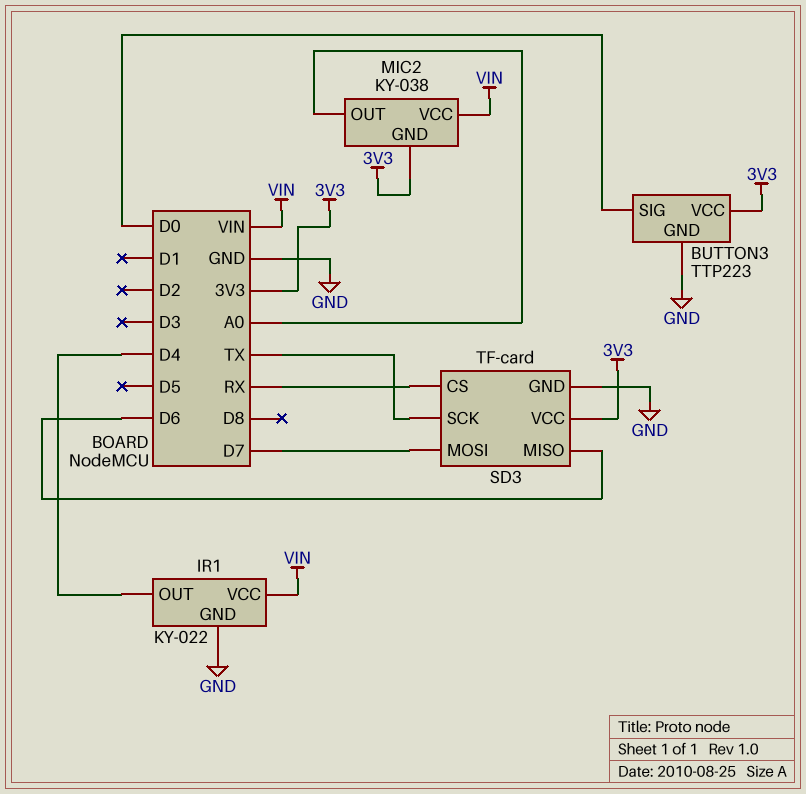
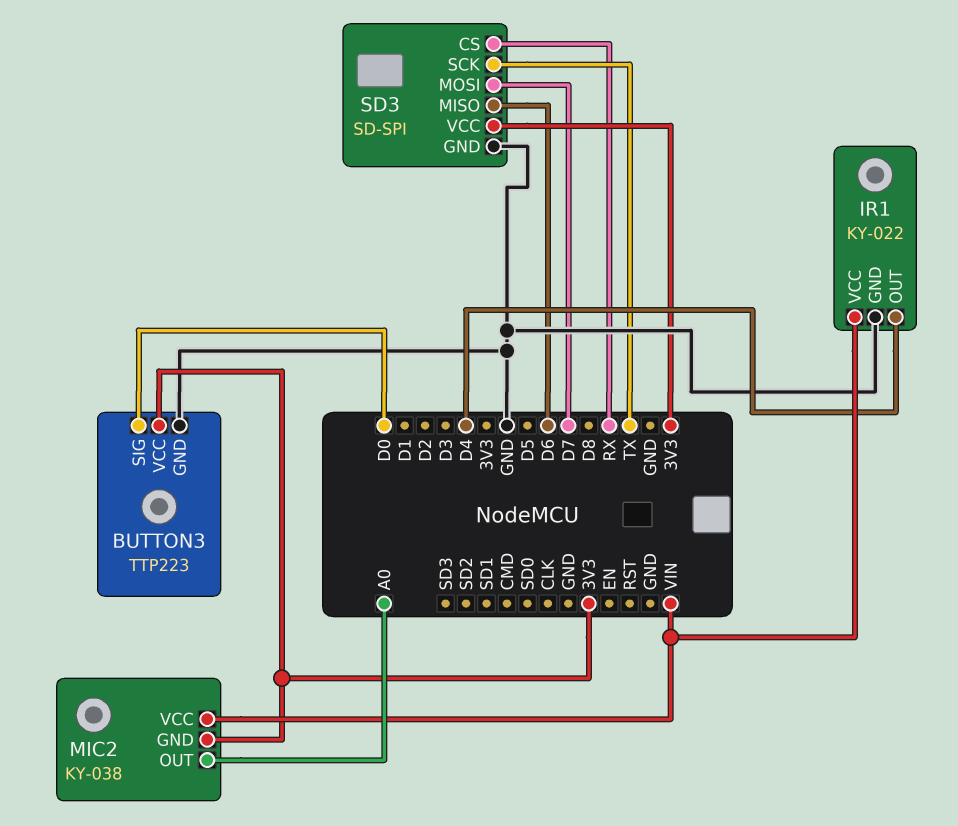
SD3: TF-card -> SD-SPI

